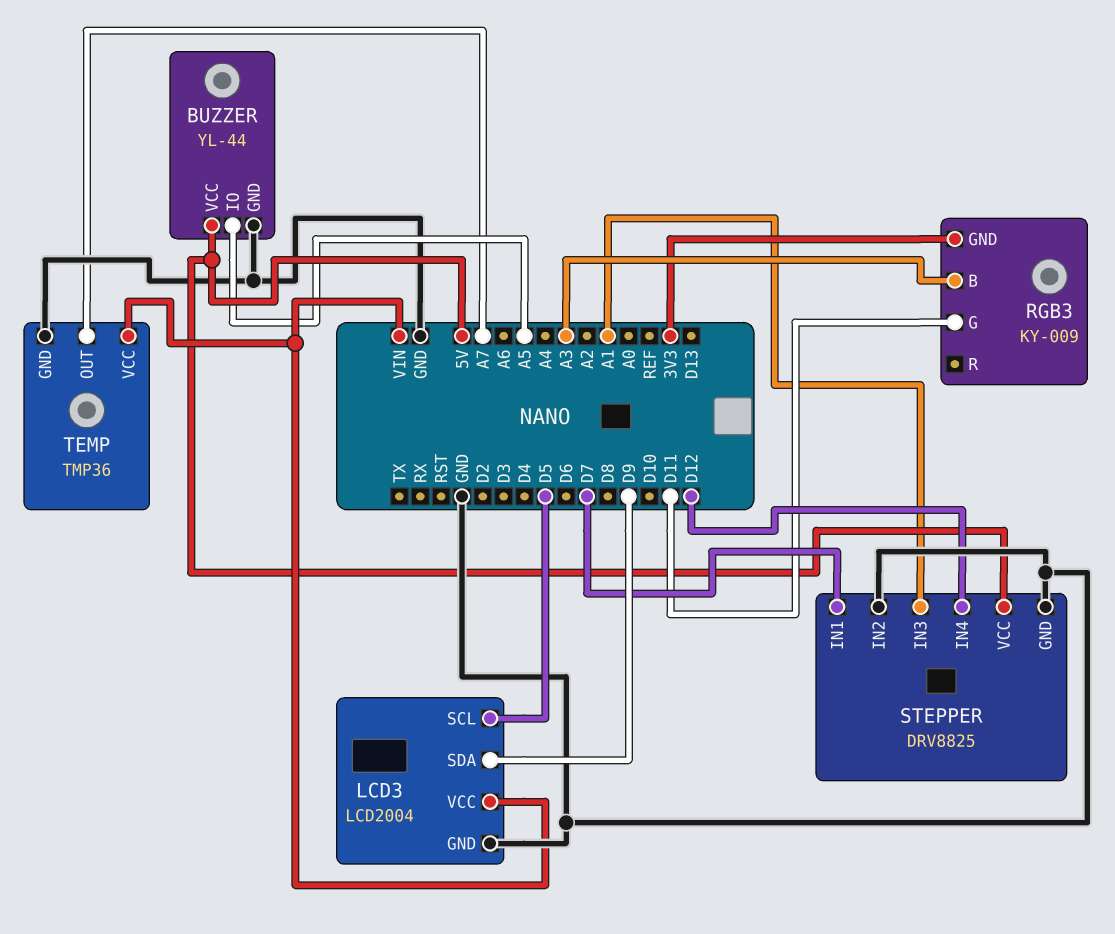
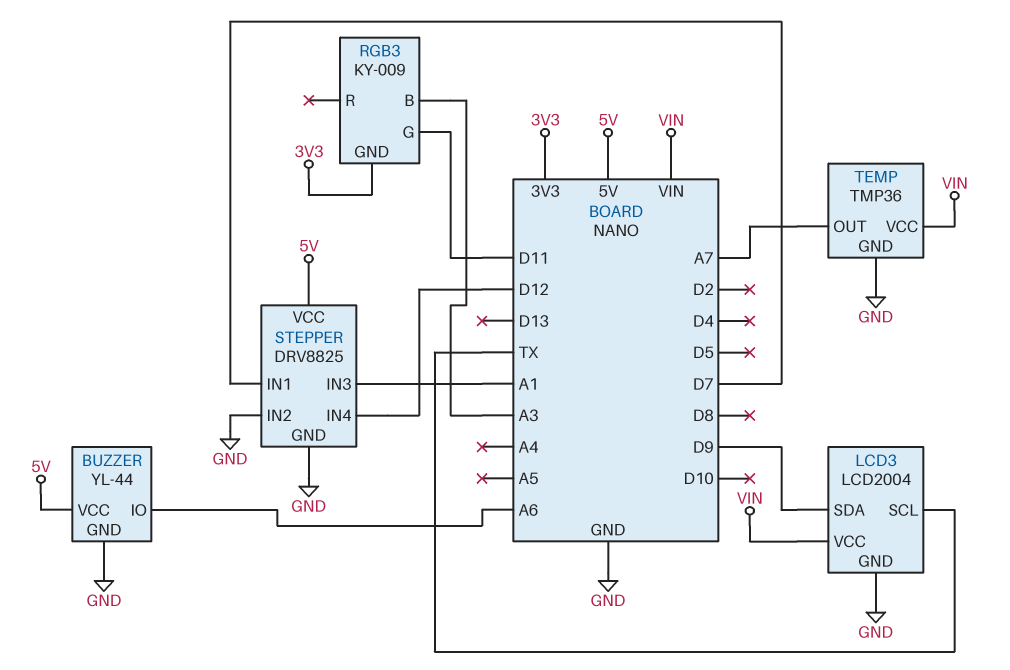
BUZZER pin IO: A5 -> A6
LCD3 pin SCL: D5 -> TX

